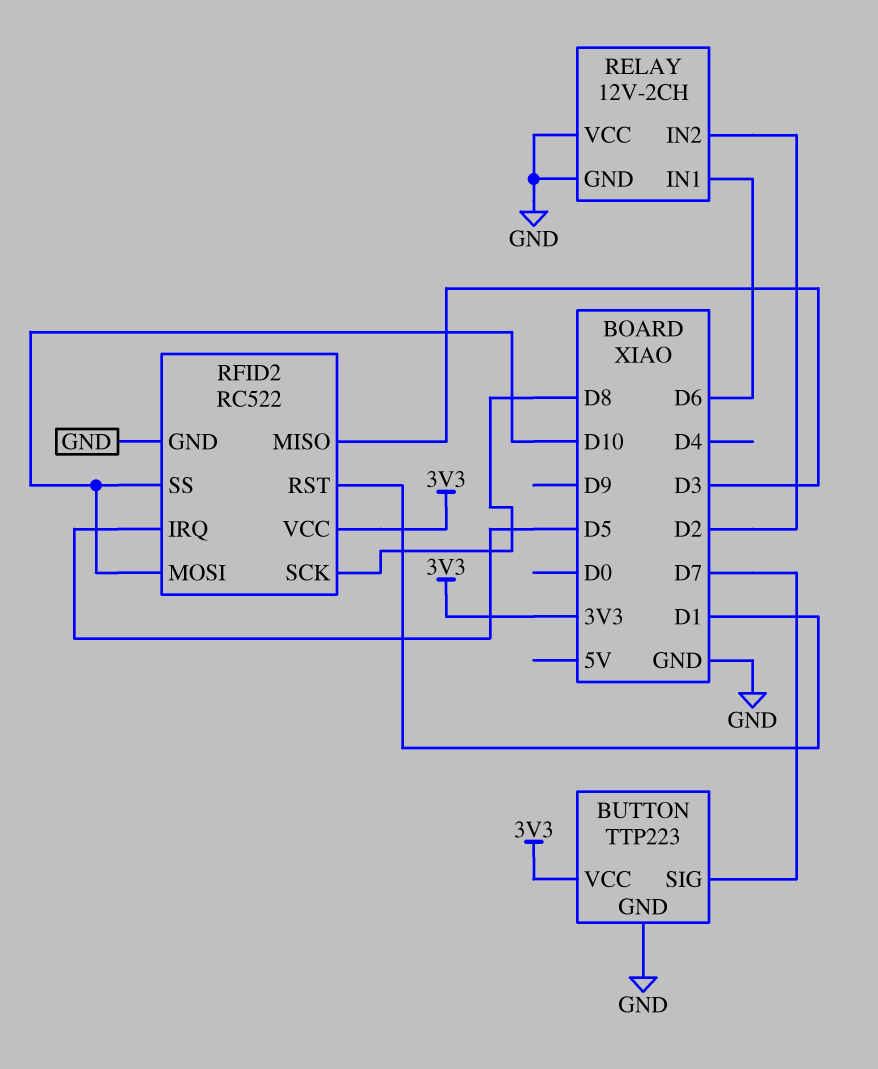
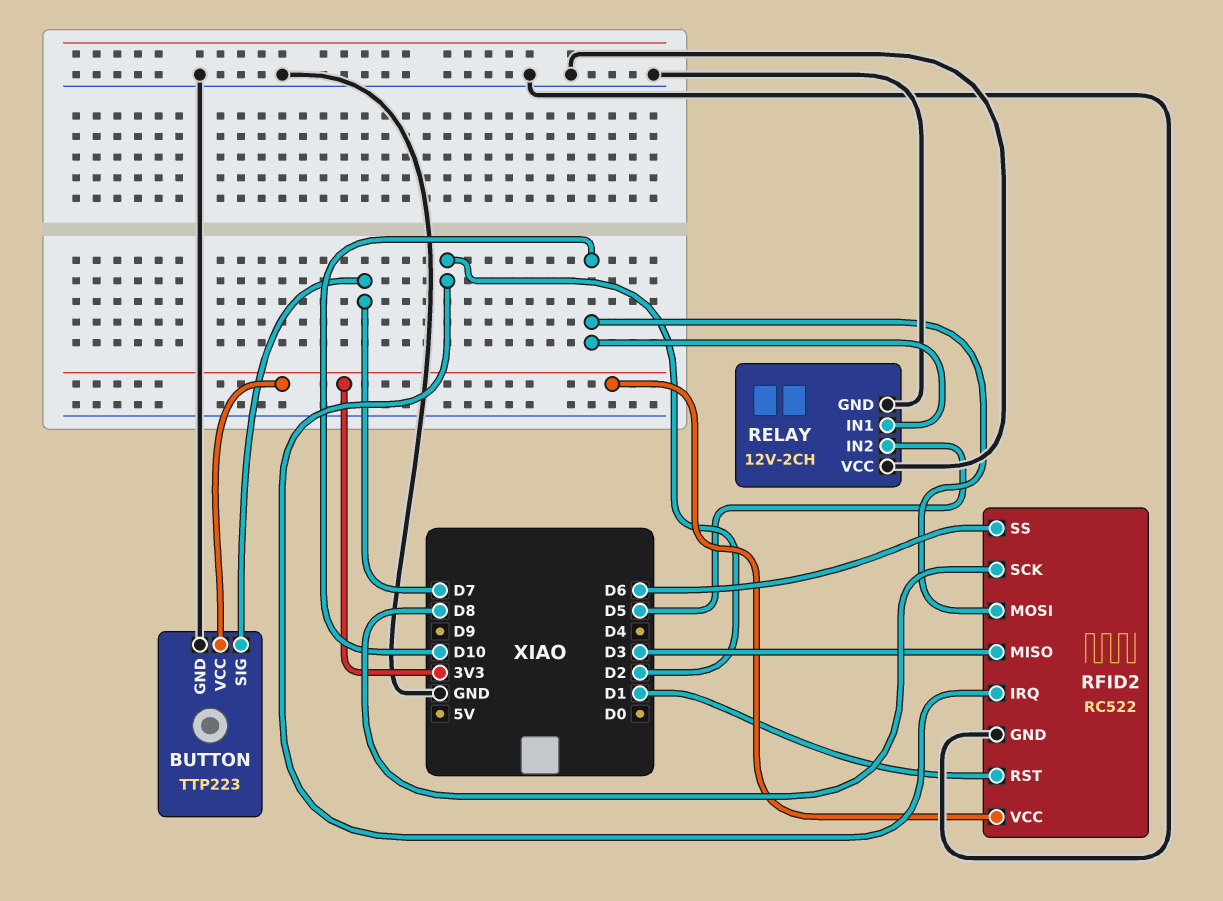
RELAY pin IN1: D6 -> D10
RELAY pin IN2: D2 -> D5
RFID2 pin IRQ: D5 -> D2
RFID2 pin SS: D10 -> D6

